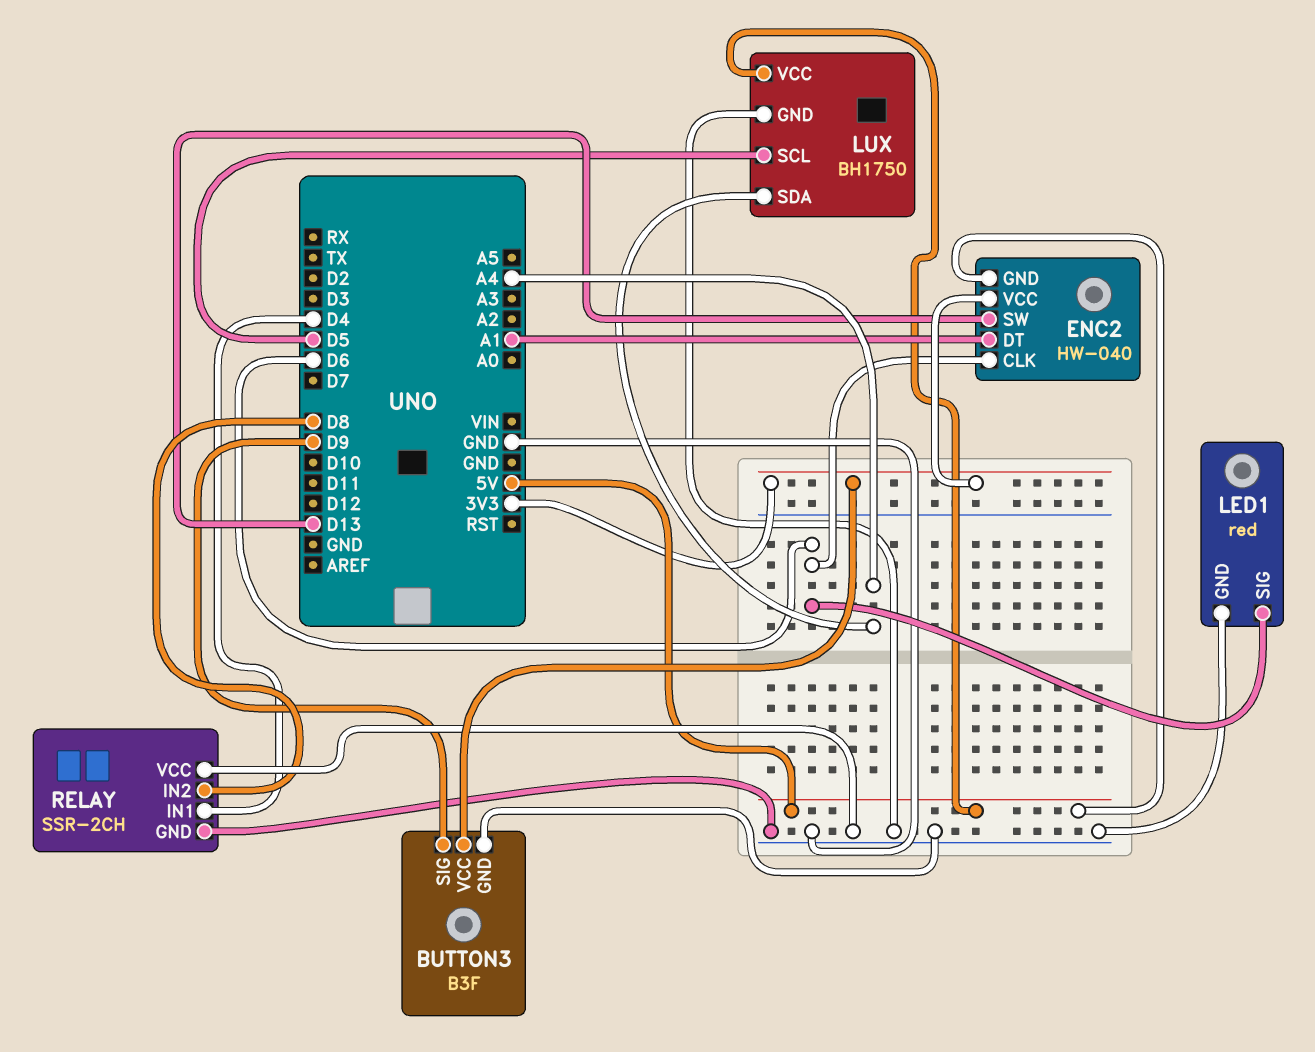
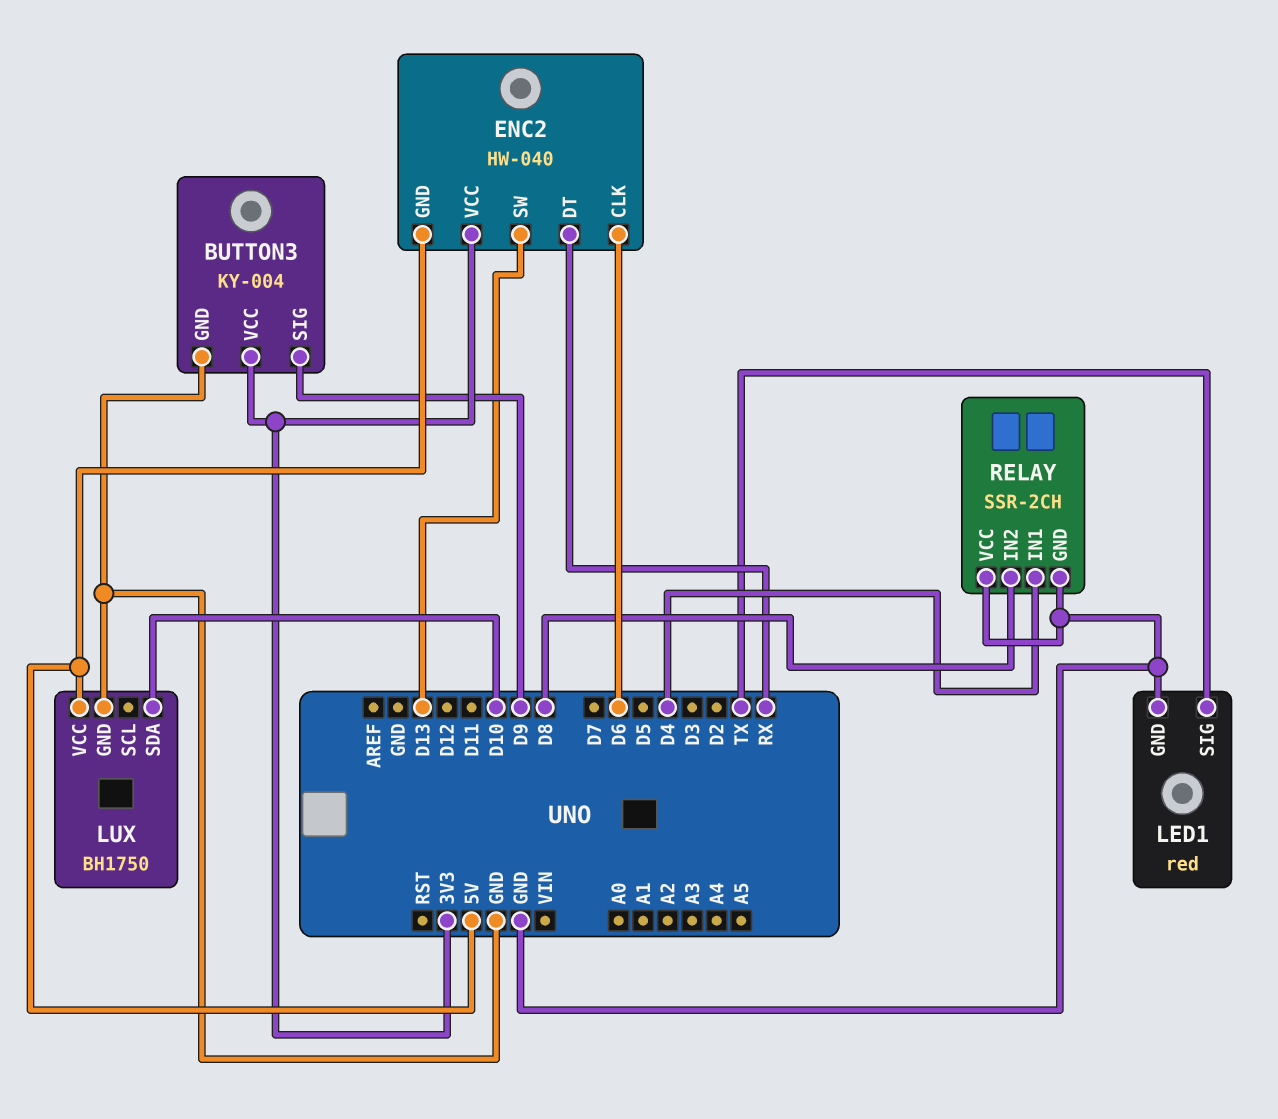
BUTTON3: B3F -> KY-004
ENC2 pin DT: A1 -> RX
LED1 pin SIG: D6 -> TX
LUX pin SCL: D5 -> none
LUX pin SDA: A4 -> D10

